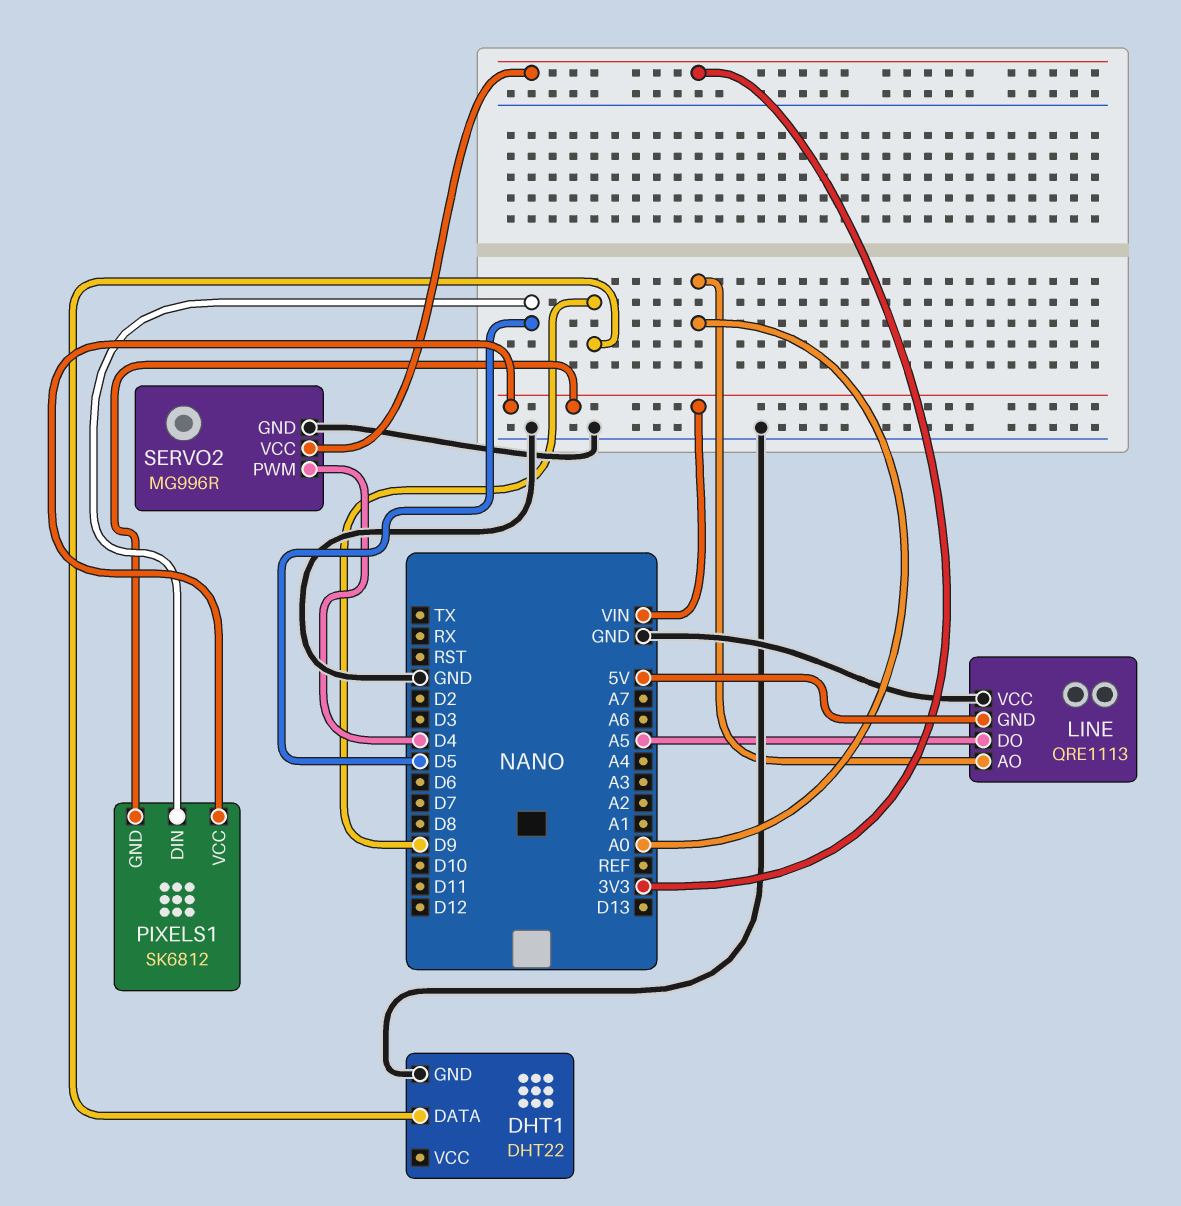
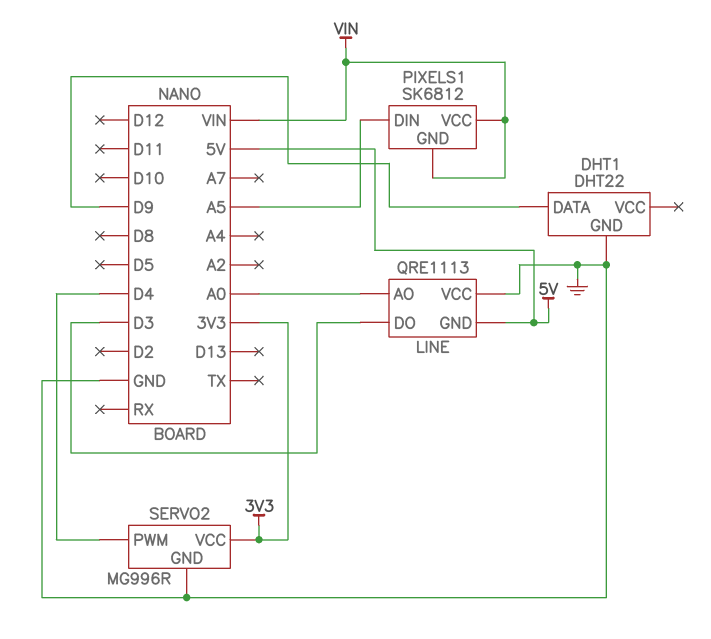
LINE pin DO: A5 -> D3
PIXELS1 pin DIN: D5 -> A5

